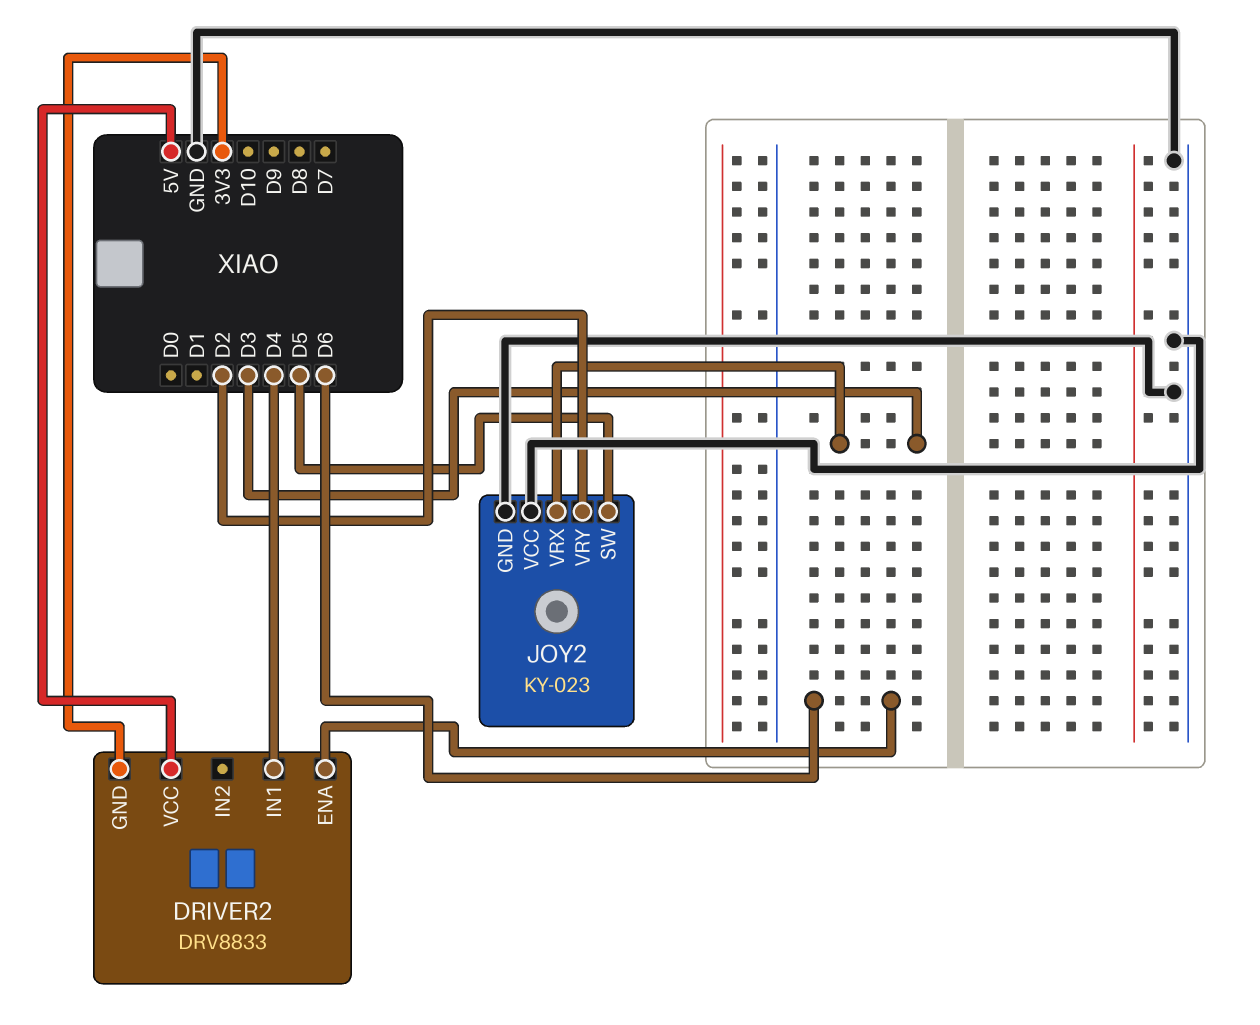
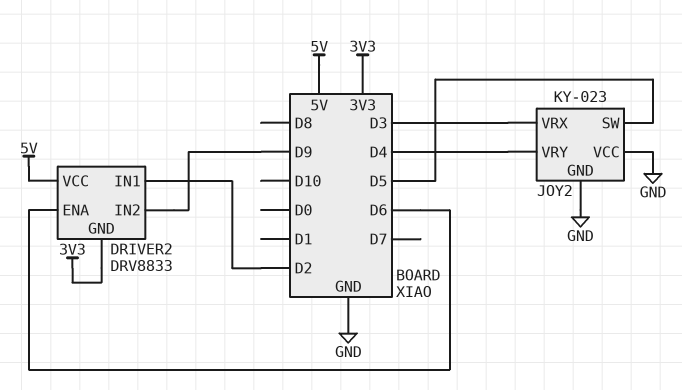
DRIVER2 pin IN1: D4 -> D2
DRIVER2 pin IN2: none -> D9
JOY2 pin VRY: D2 -> D4

